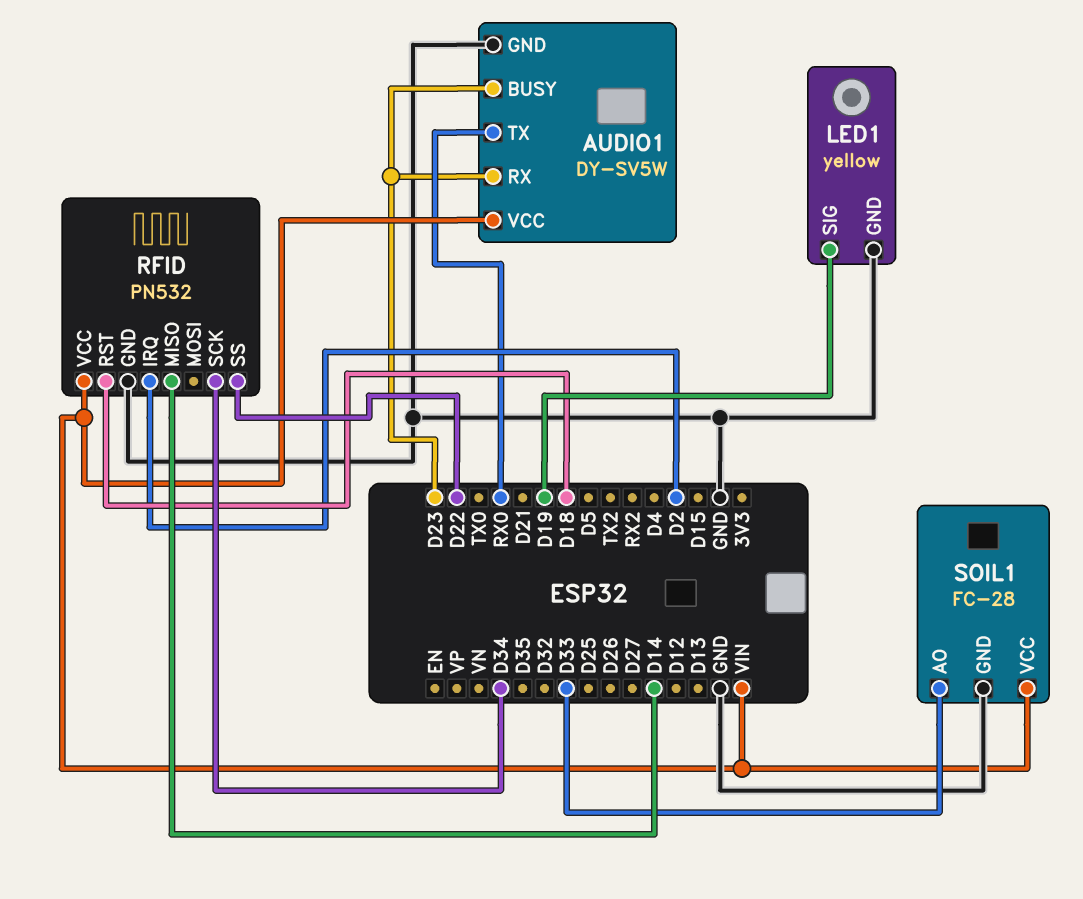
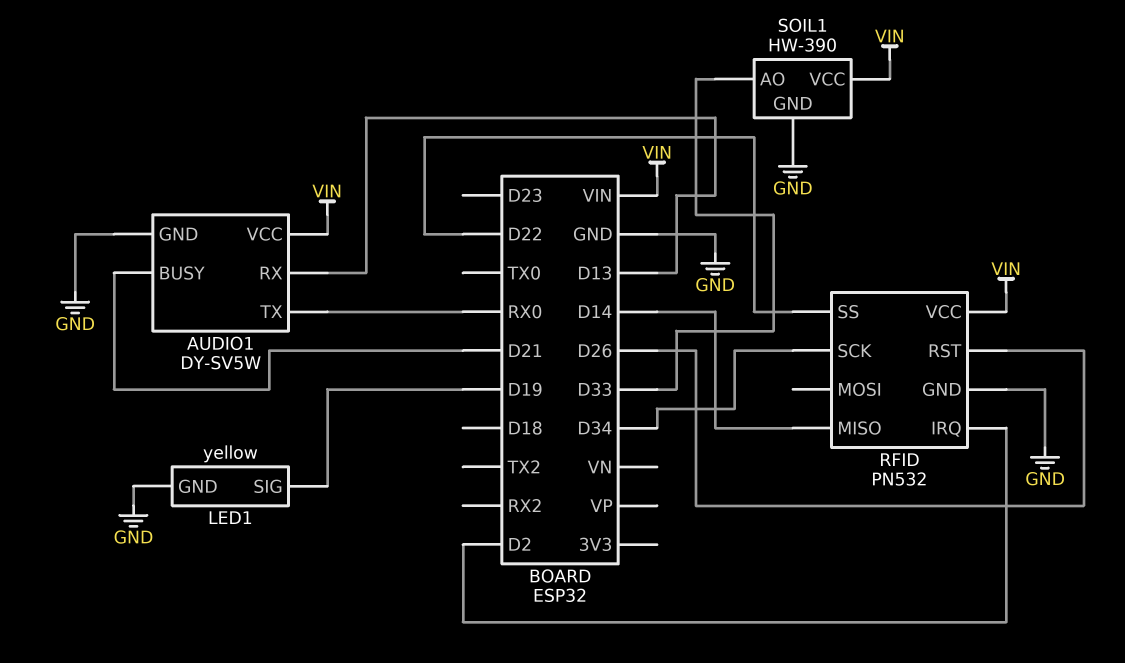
AUDIO1 pin BUSY: D23 -> D21
AUDIO1 pin RX: D23 -> D13
RFID pin RST: D18 -> D26
SOIL1: FC-28 -> HW-390

